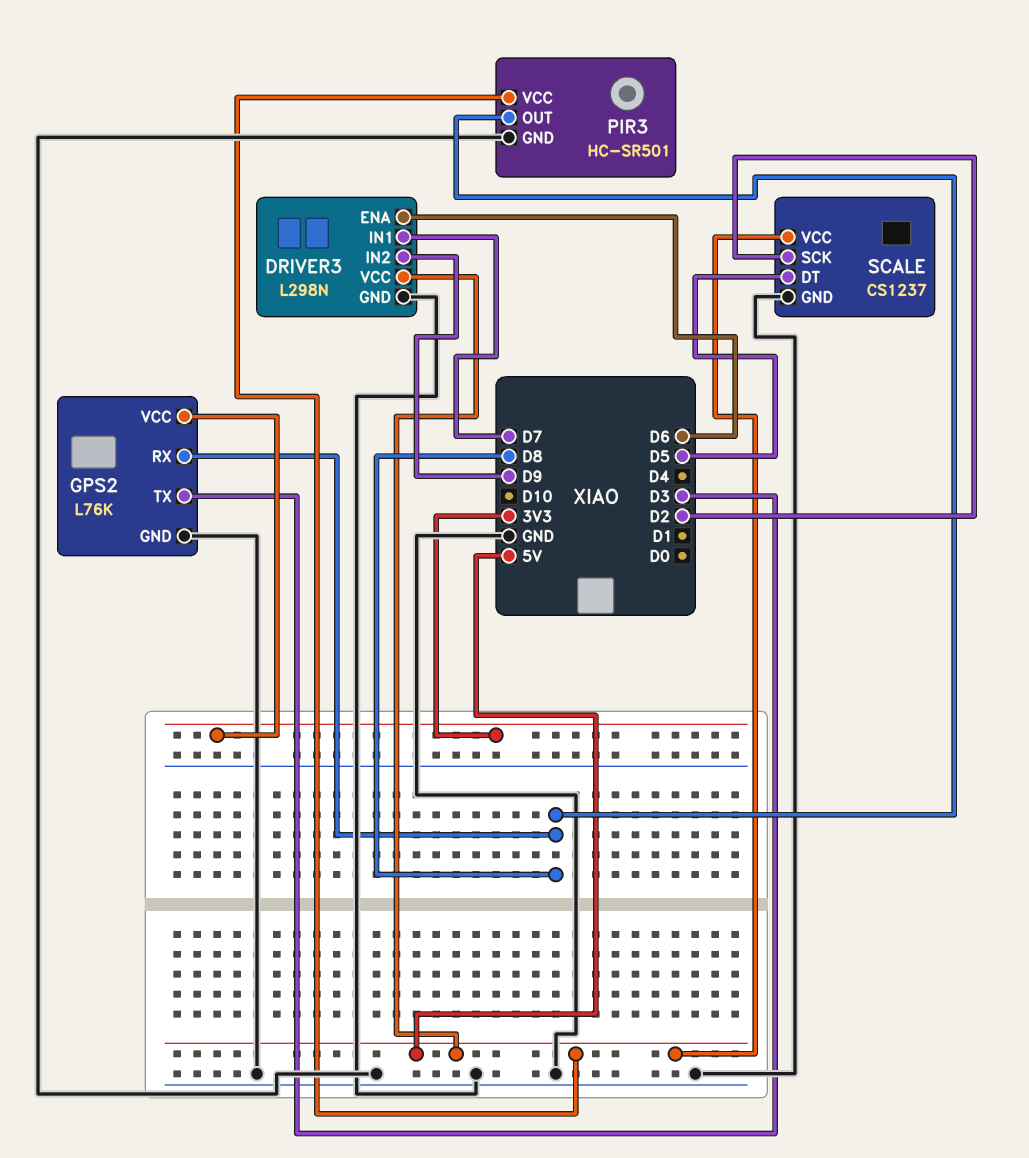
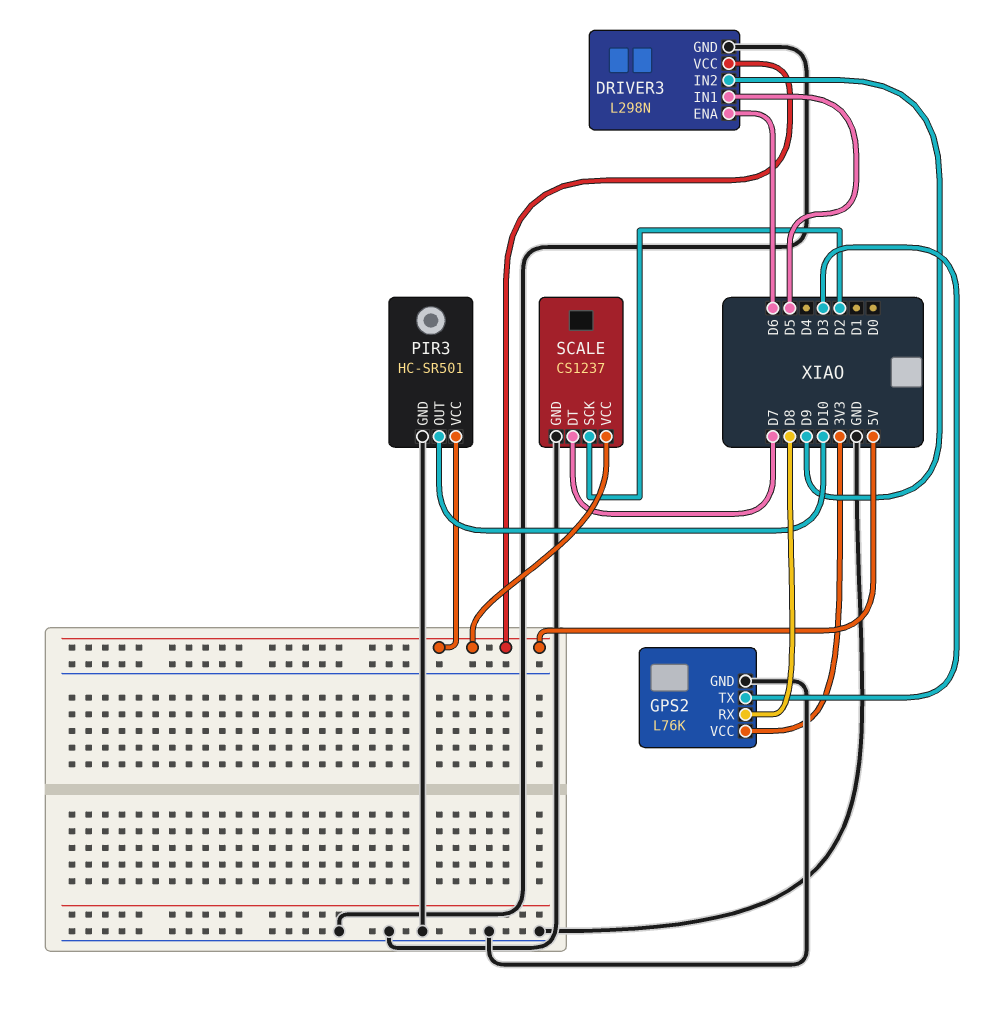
DRIVER3 pin IN1: D7 -> D5
PIR3 pin OUT: D8 -> D10
SCALE pin DT: D5 -> D7

